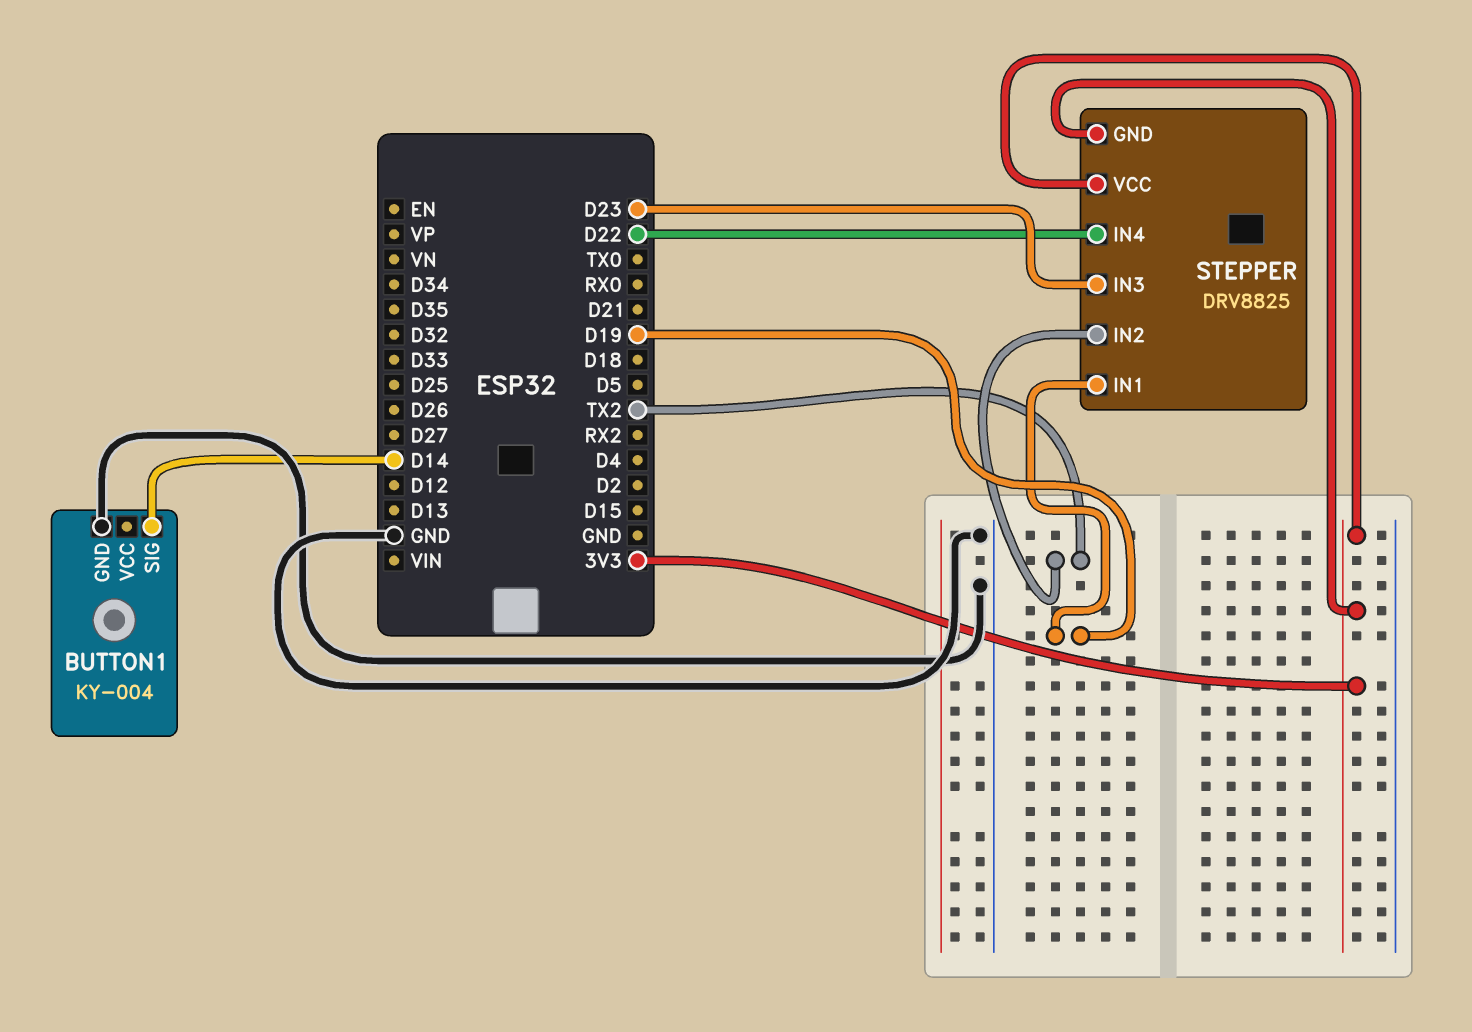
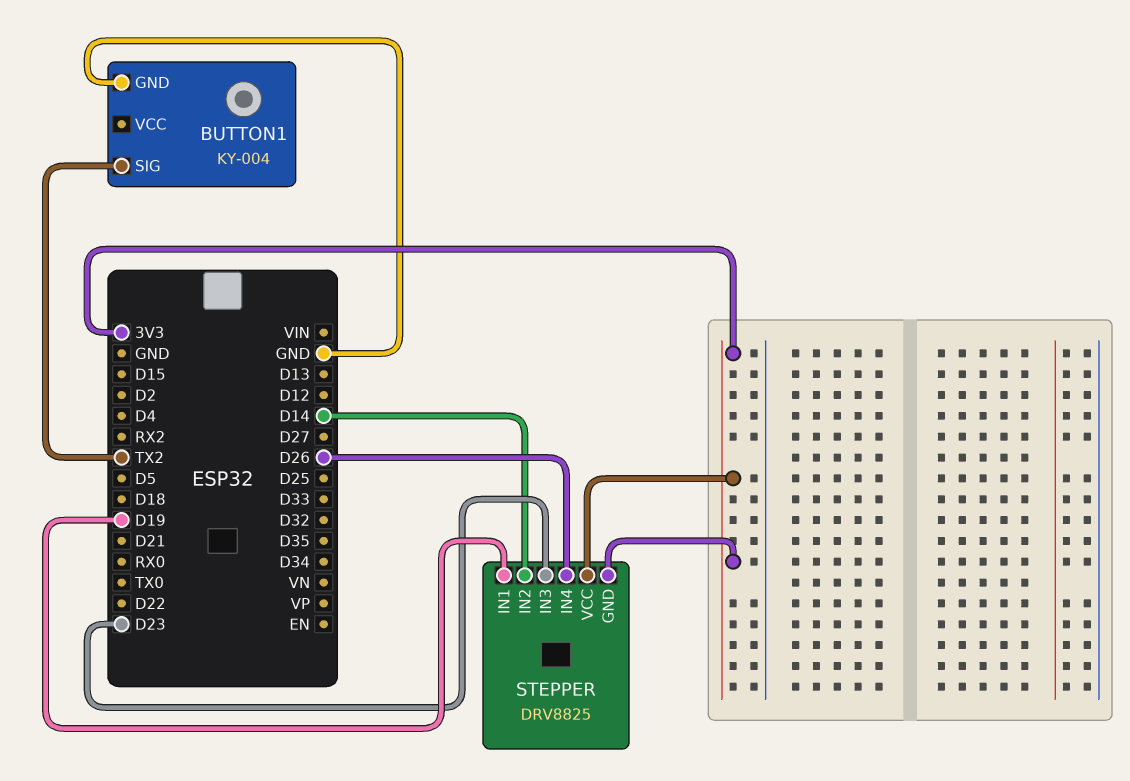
BUTTON1 pin SIG: D14 -> TX2
STEPPER pin IN2: TX2 -> D14
STEPPER pin IN4: D22 -> D26

